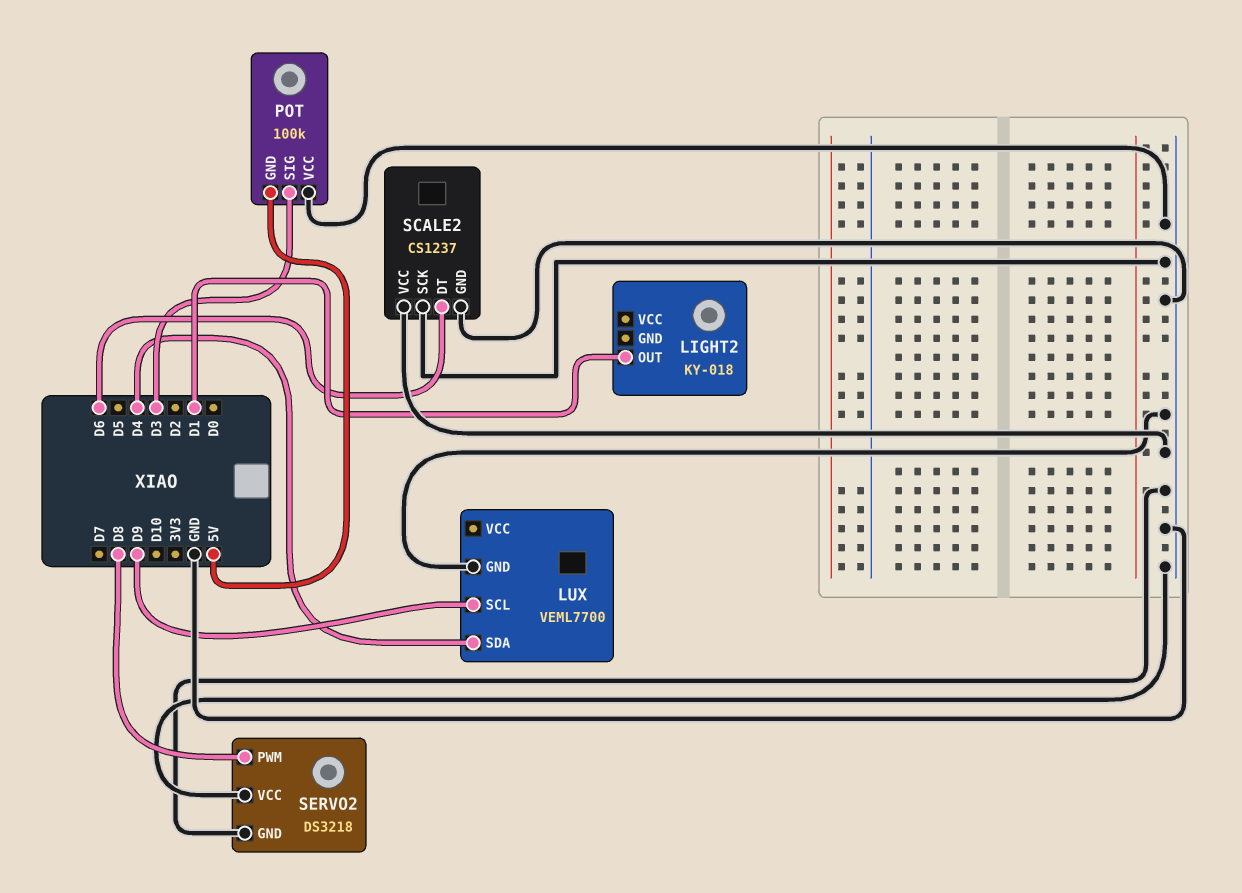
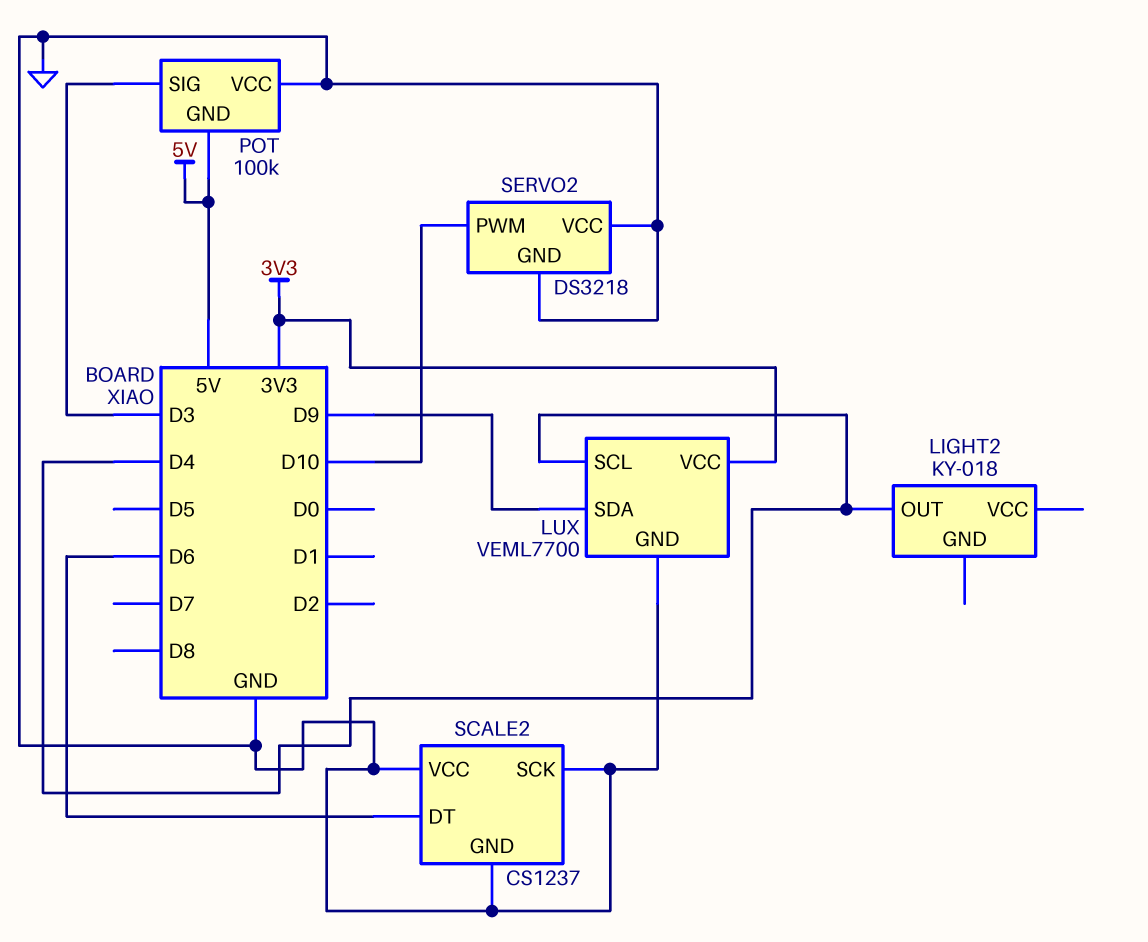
LIGHT2 pin OUT: D1 -> D4
LUX pin SCL: D9 -> D4
LUX pin SDA: D4 -> D9
LUX pin VCC: none -> 3V3
SERVO2 pin PWM: D8 -> D10

